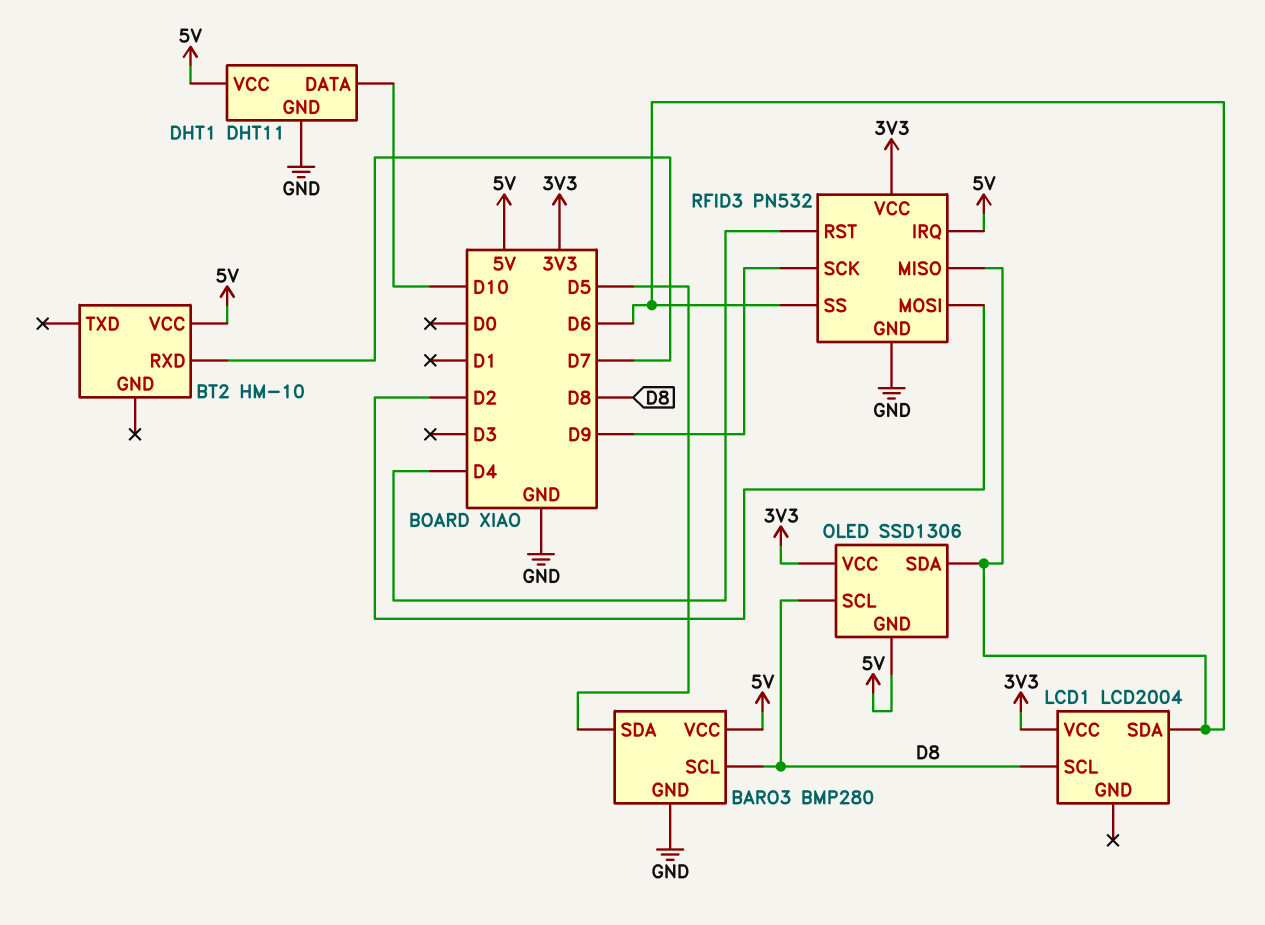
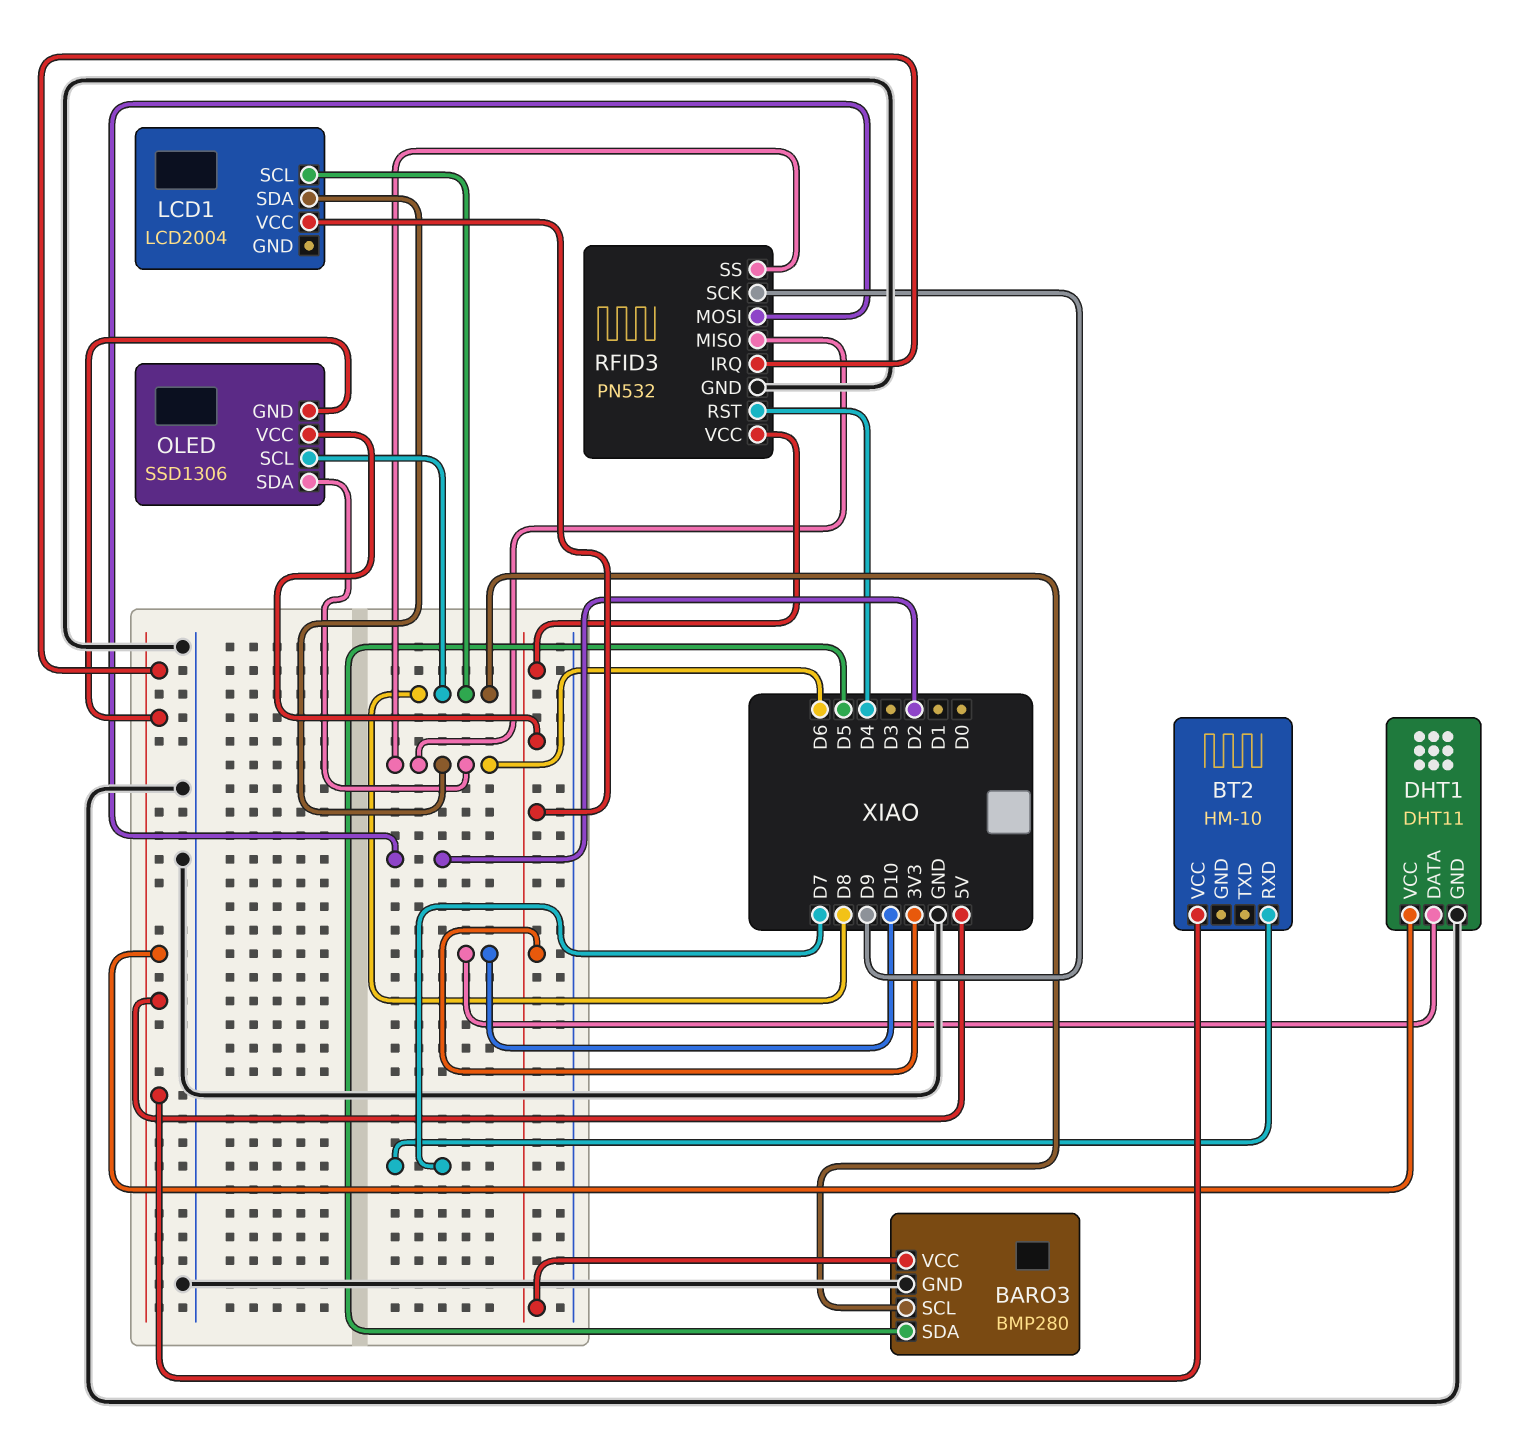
BARO3 pin VCC: 5V -> 3V3

